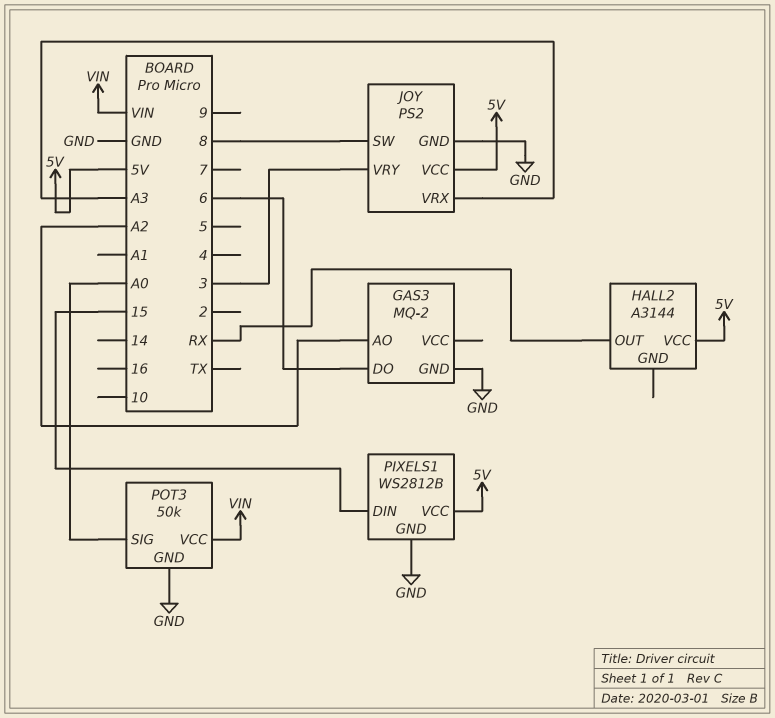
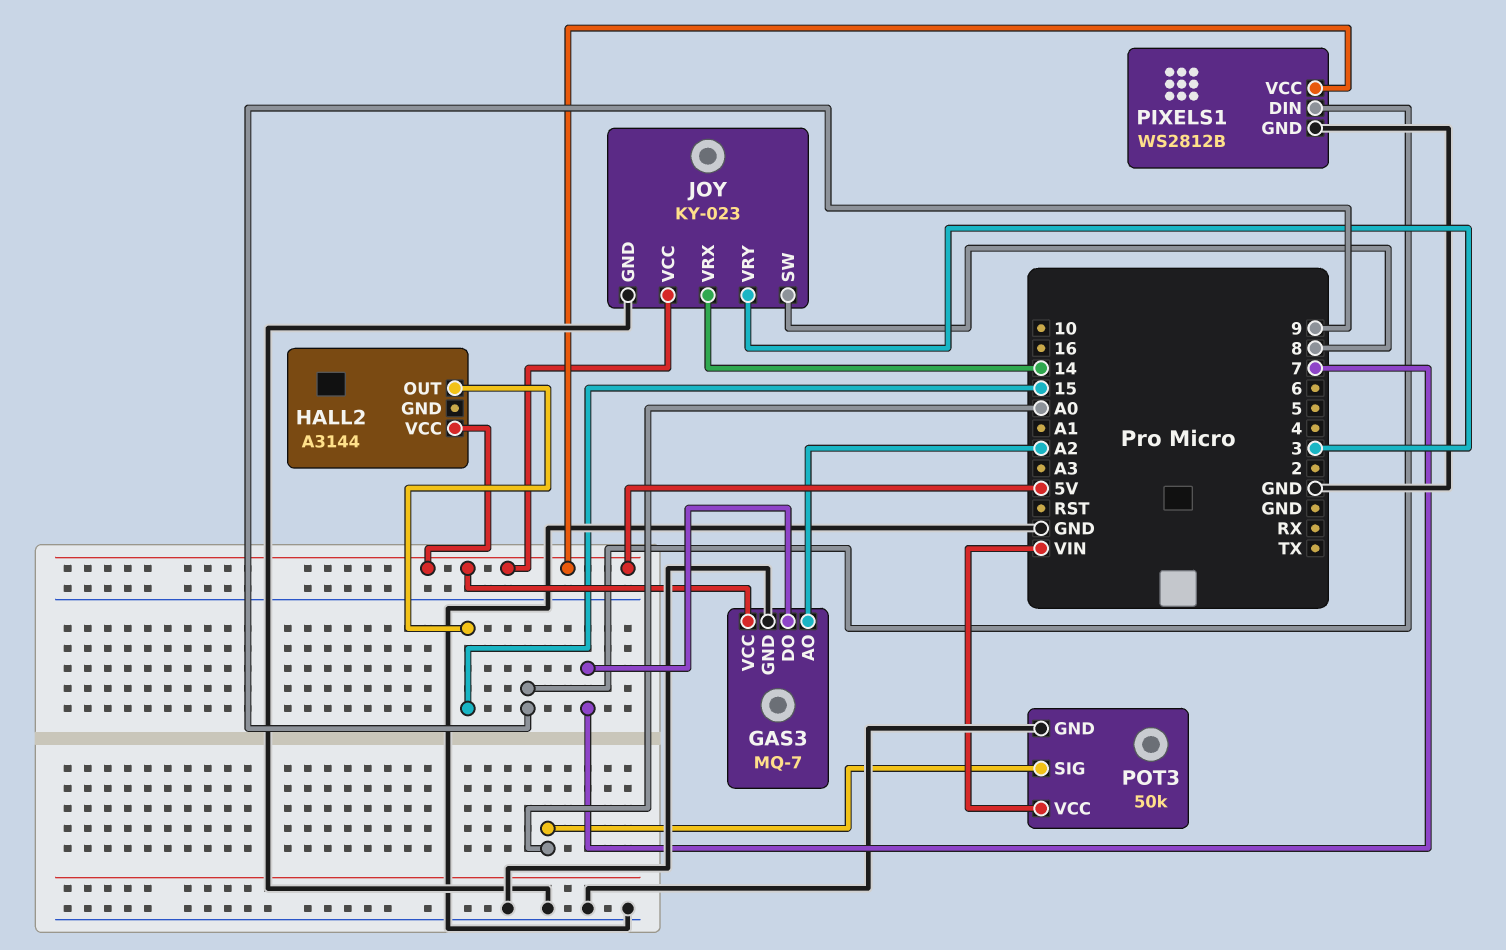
GAS3: MQ-2 -> MQ-7
GAS3 pin DO: 6 -> 7
GAS3 pin VCC: none -> 5V
HALL2 pin OUT: RX -> 15
JOY: PS2 -> KY-023
JOY pin VRX: A3 -> 14
PIXELS1 pin DIN: 15 -> 9

